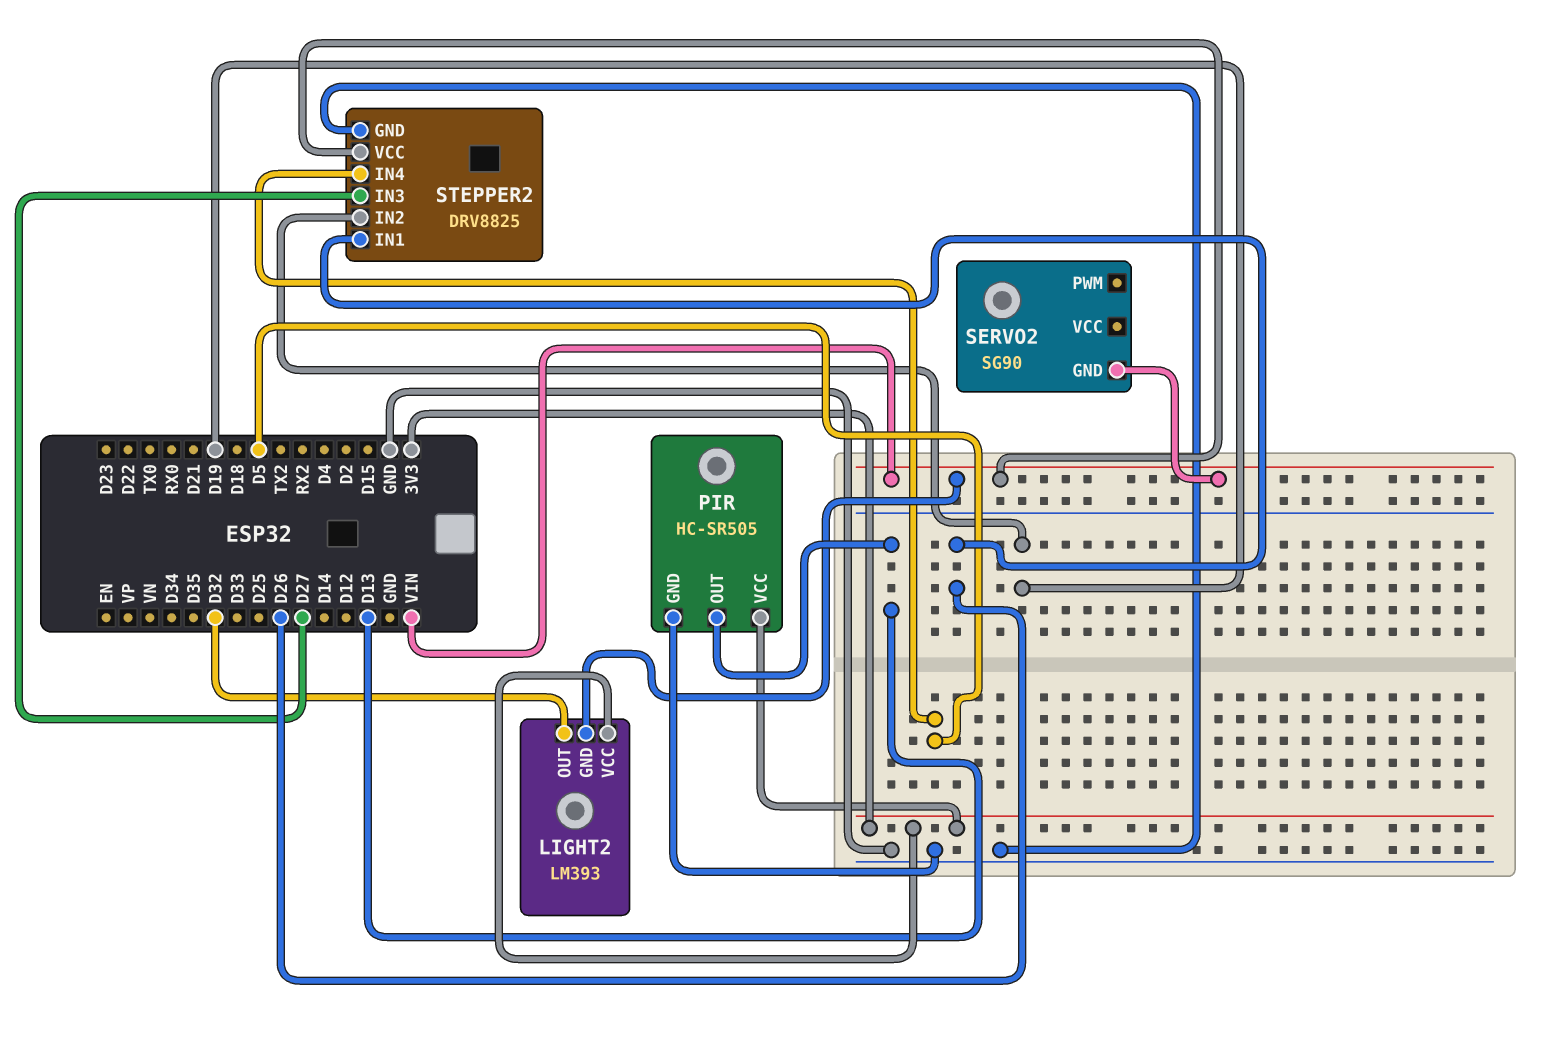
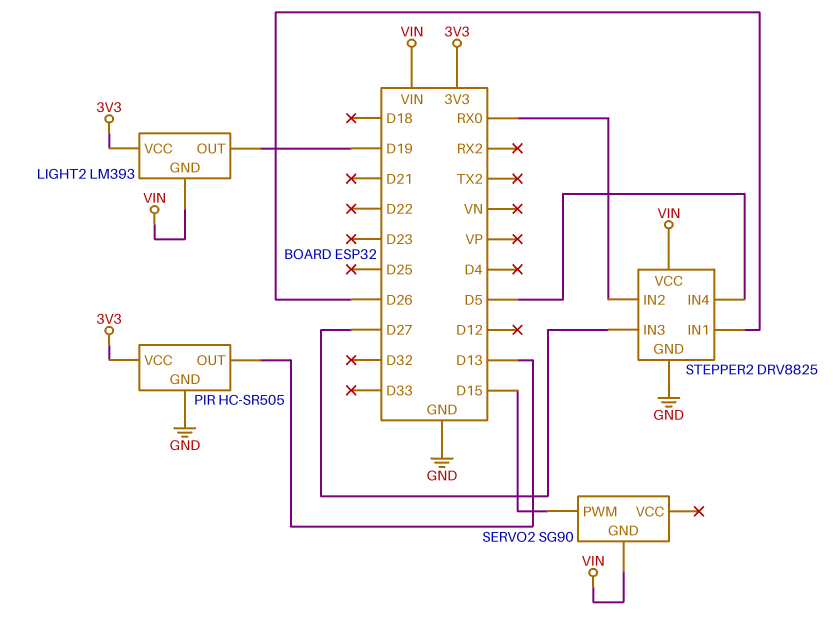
LIGHT2 pin OUT: D32 -> D19
SERVO2 pin PWM: none -> D15
STEPPER2 pin IN2: D19 -> RX0

